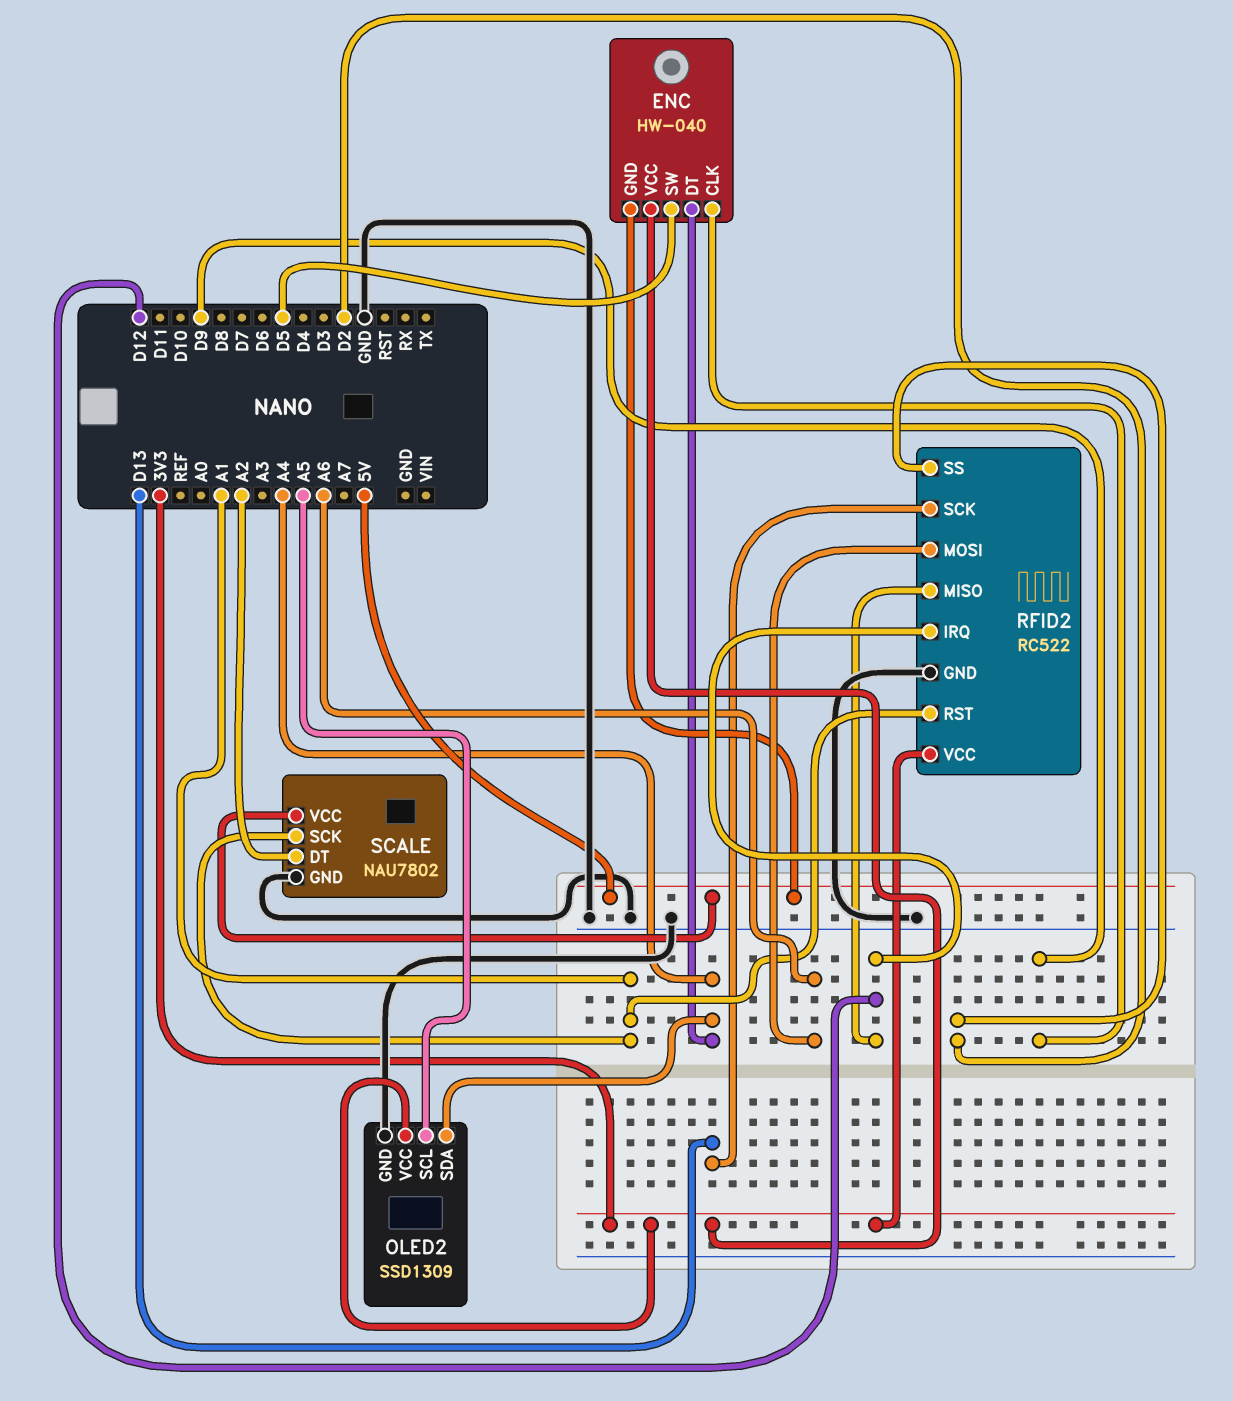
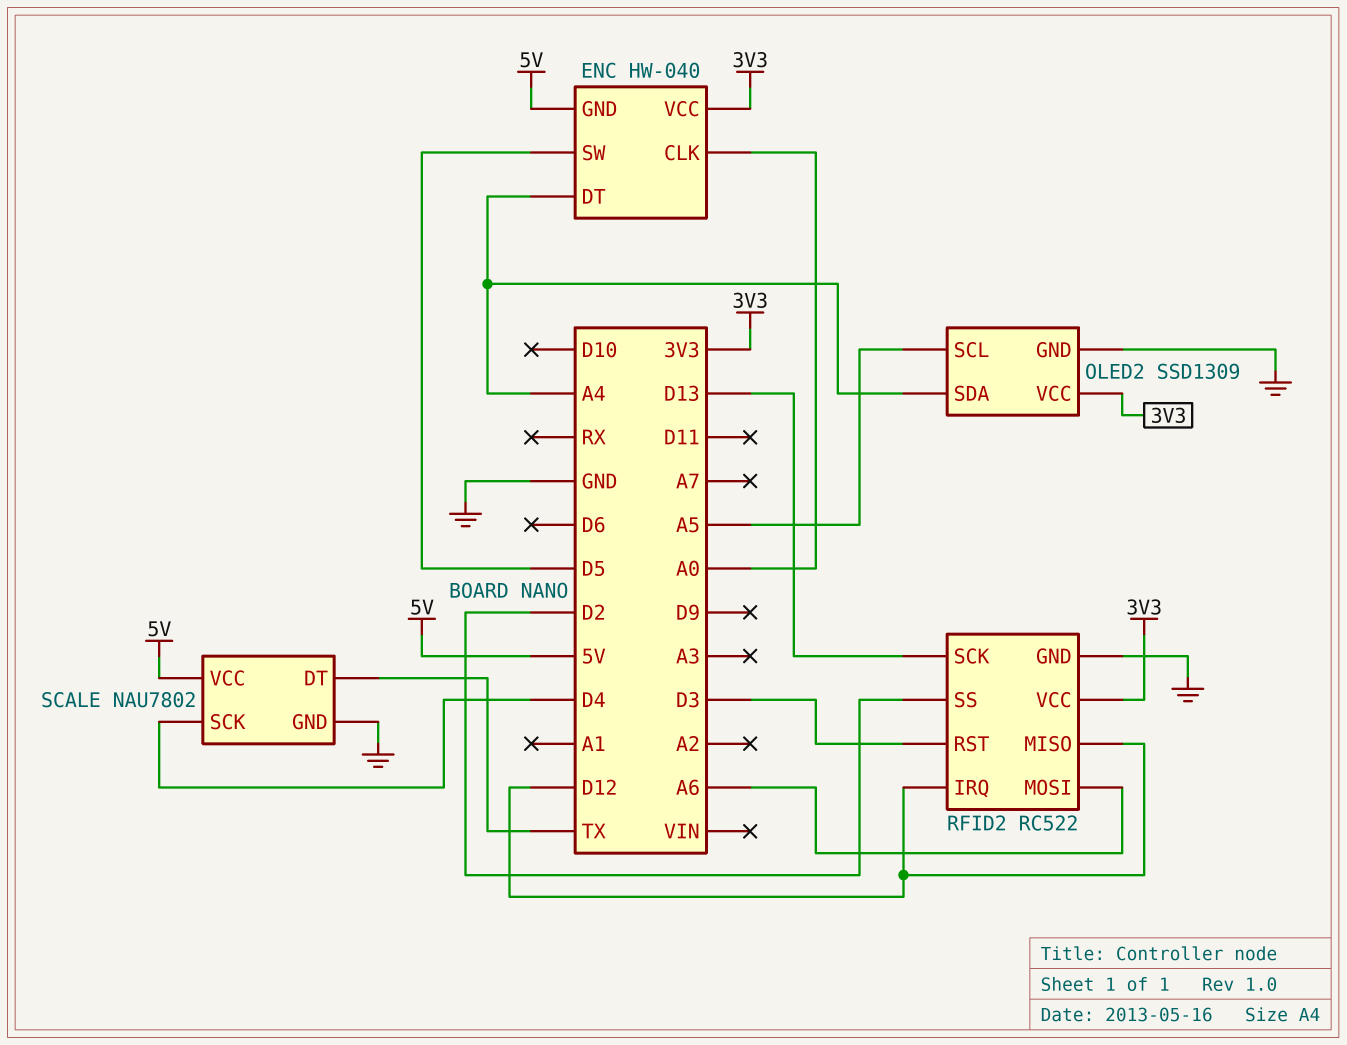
ENC pin CLK: D9 -> A0
RFID2 pin RST: A1 -> D3
SCALE pin DT: A2 -> TX
SCALE pin SCK: A1 -> D4

